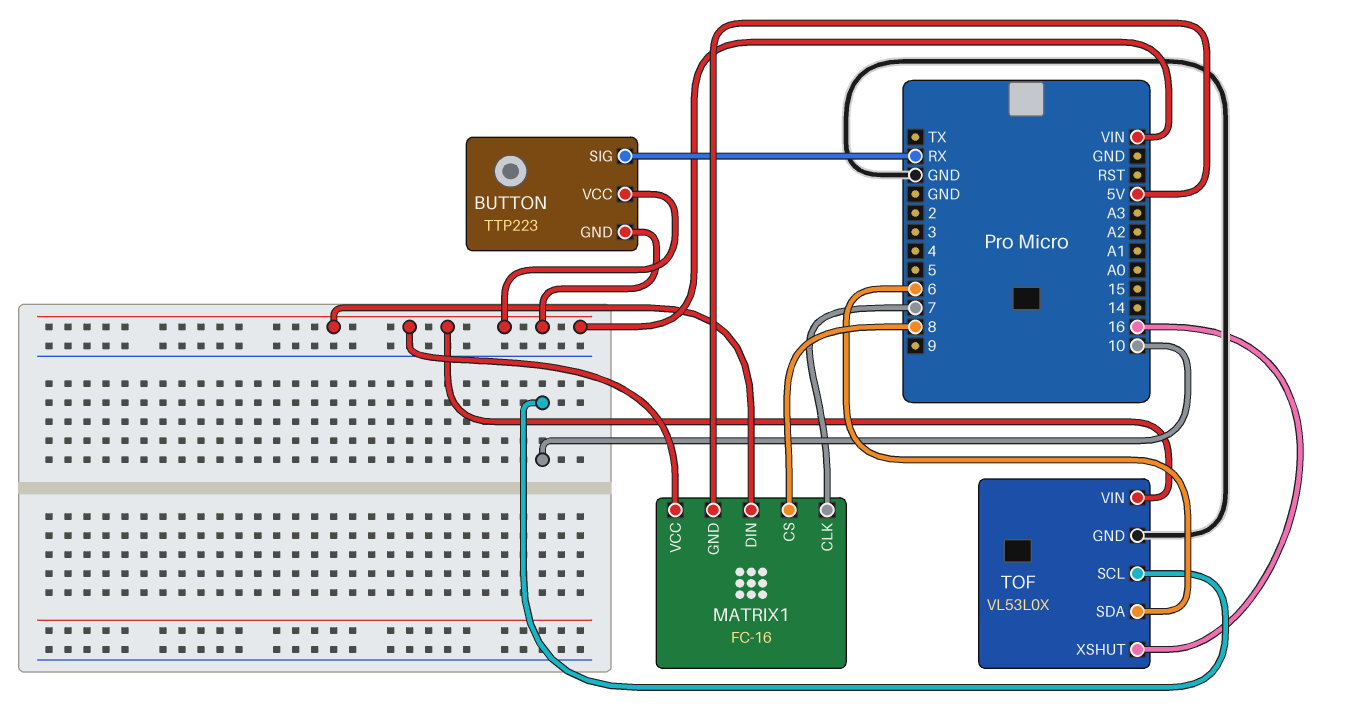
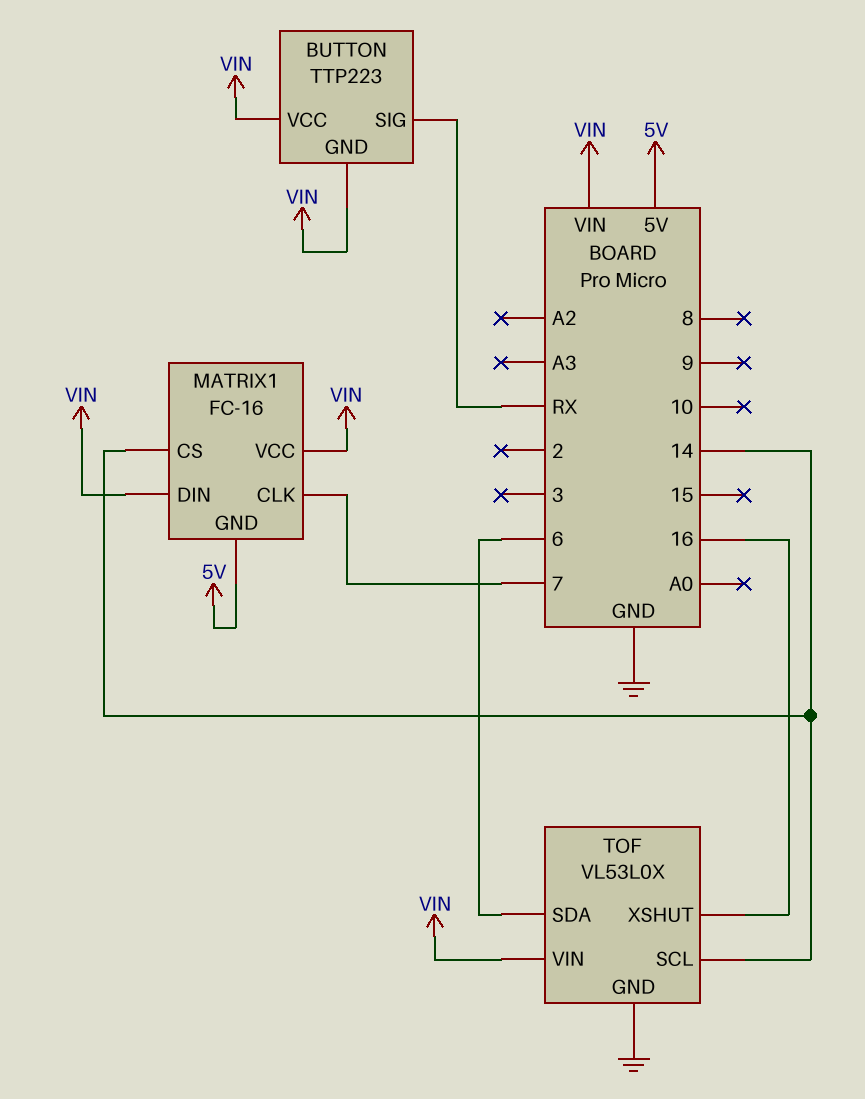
MATRIX1 pin CS: 8 -> 14
TOF pin SCL: 10 -> 14

